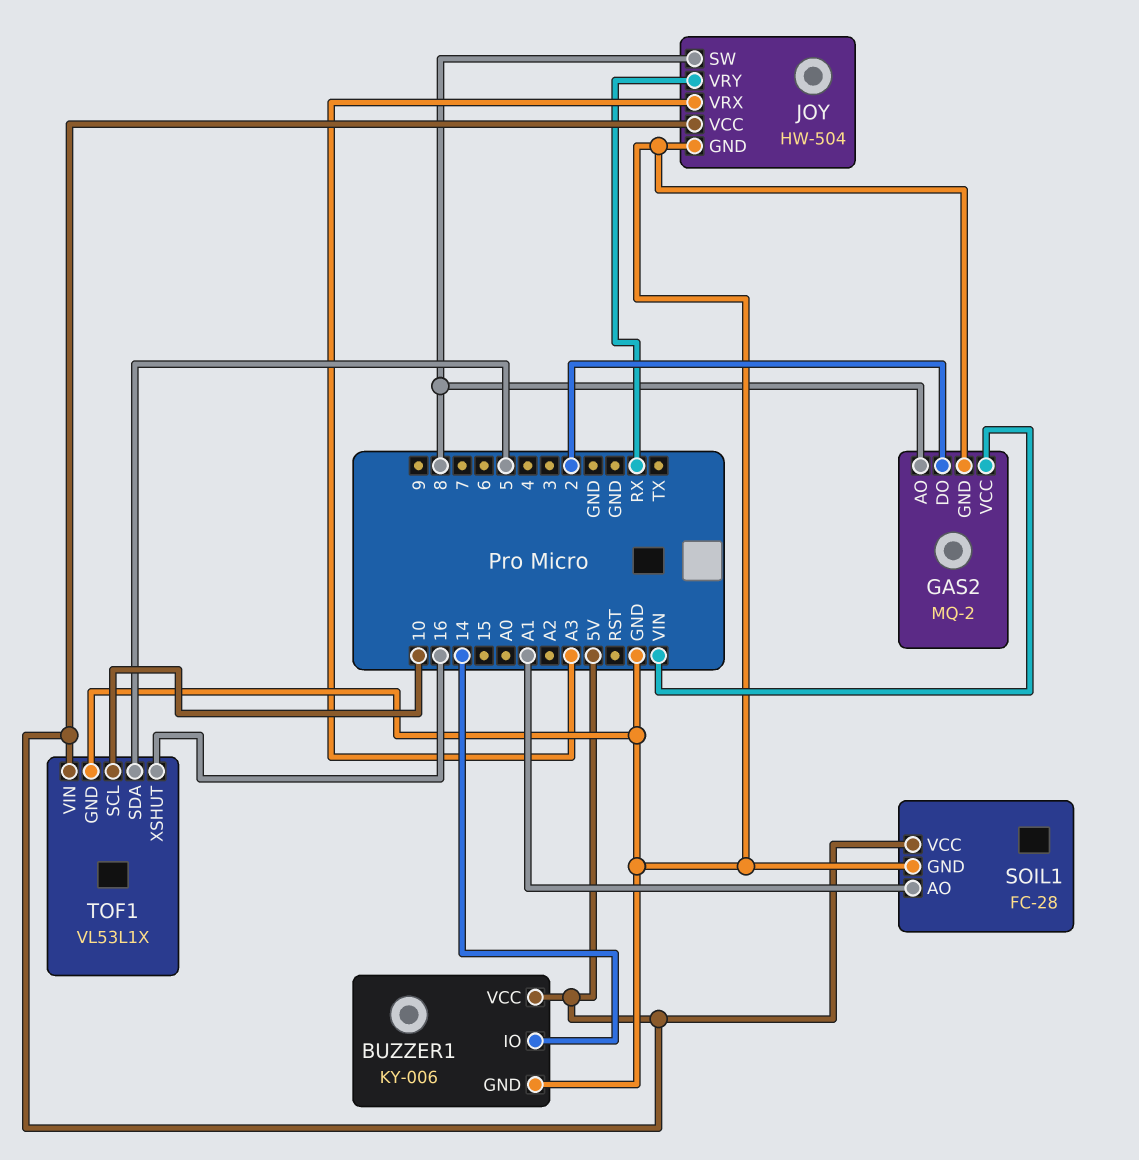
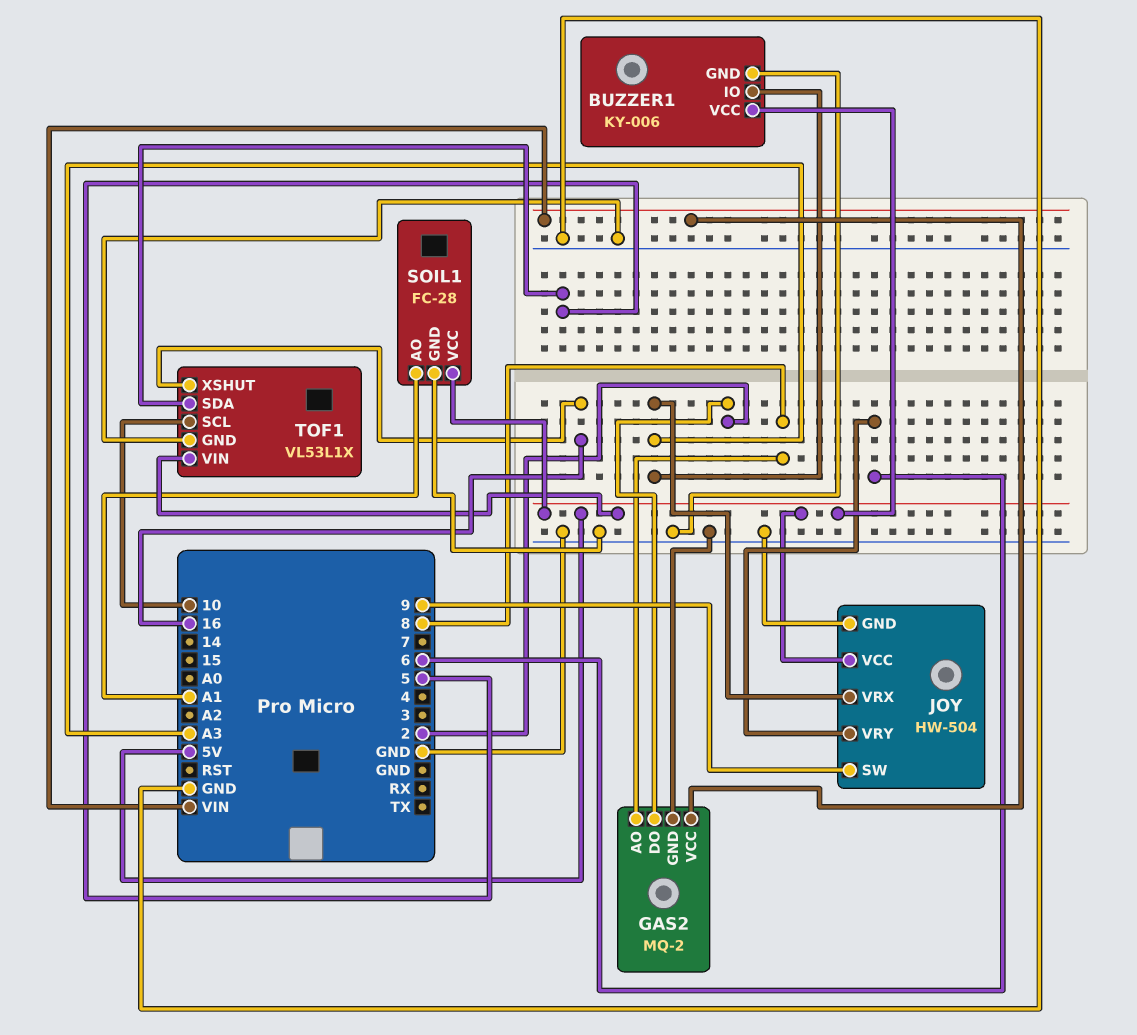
BUZZER1 pin IO: 14 -> A3
JOY pin SW: 8 -> 9
JOY pin VRY: RX -> 6

